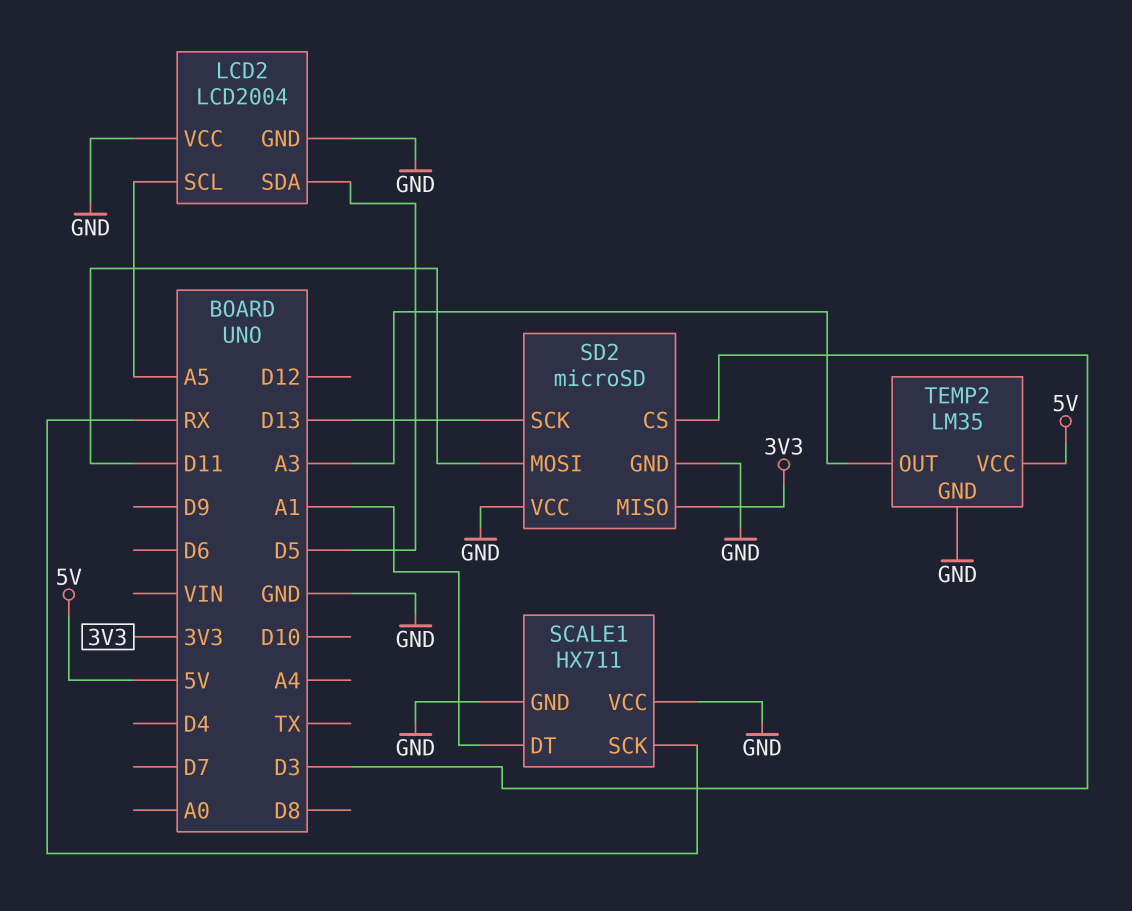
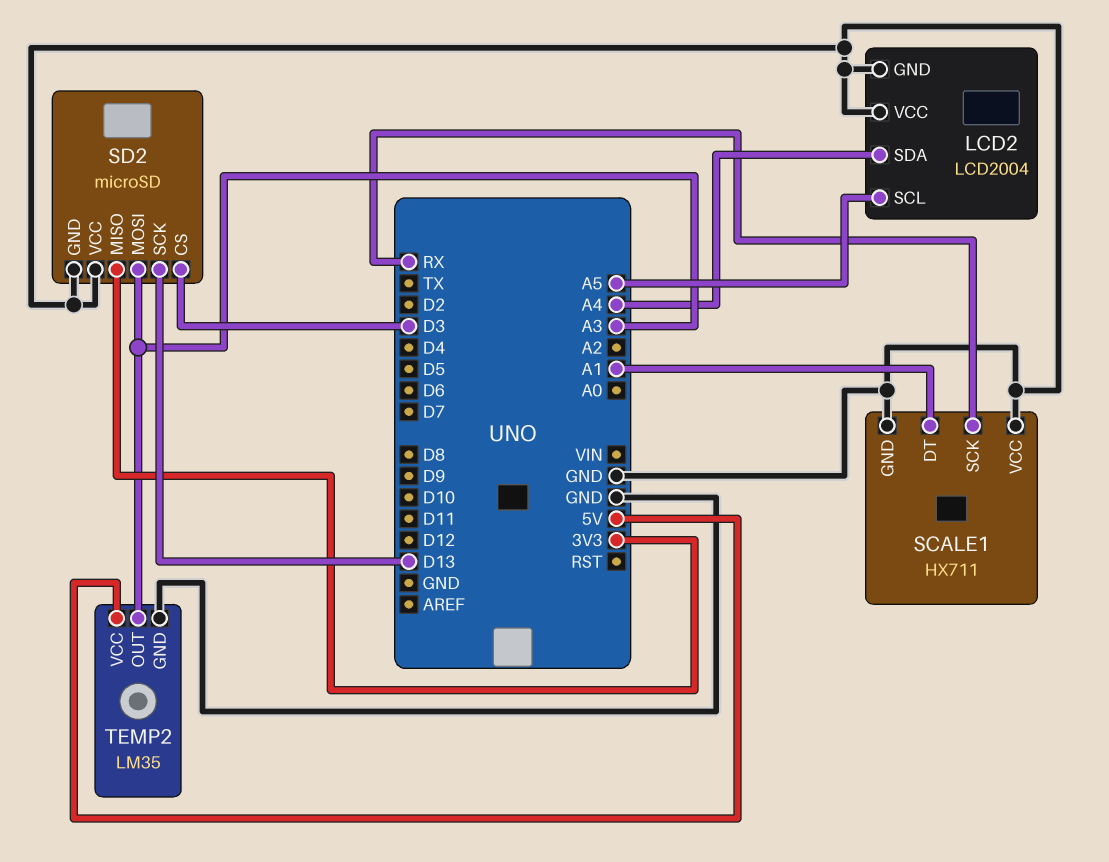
LCD2 pin SDA: D5 -> A4
SD2 pin MOSI: D11 -> A3

